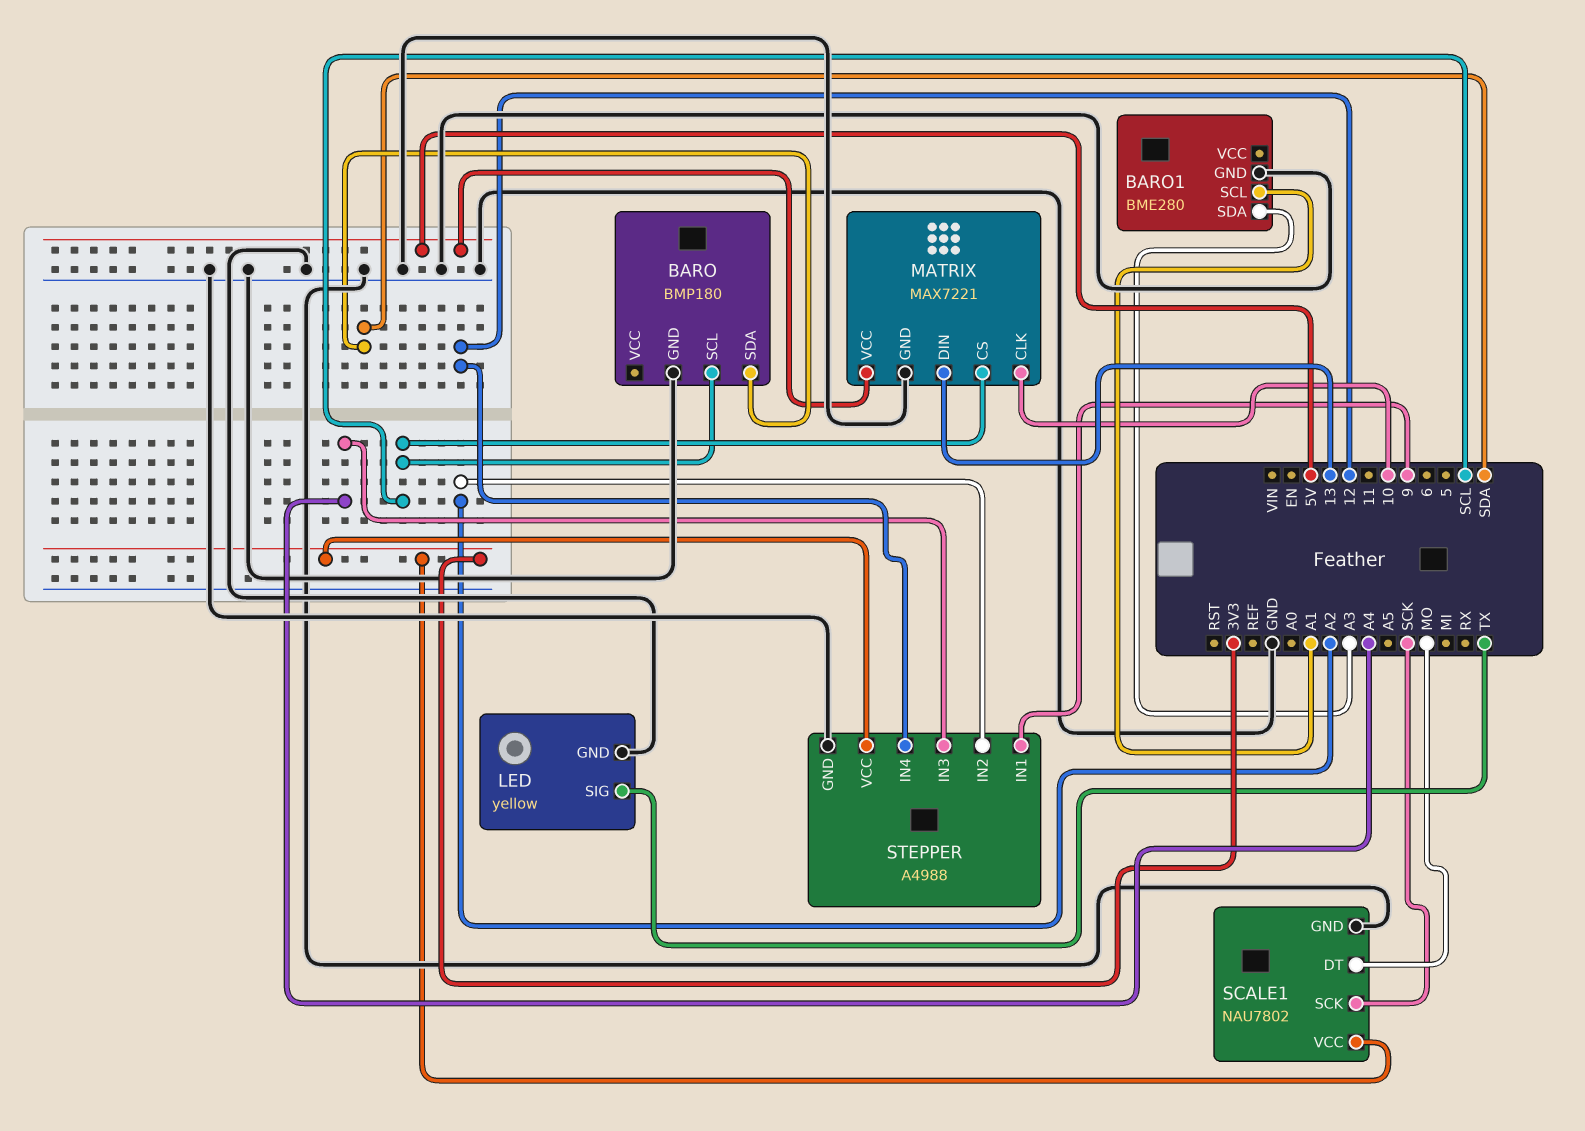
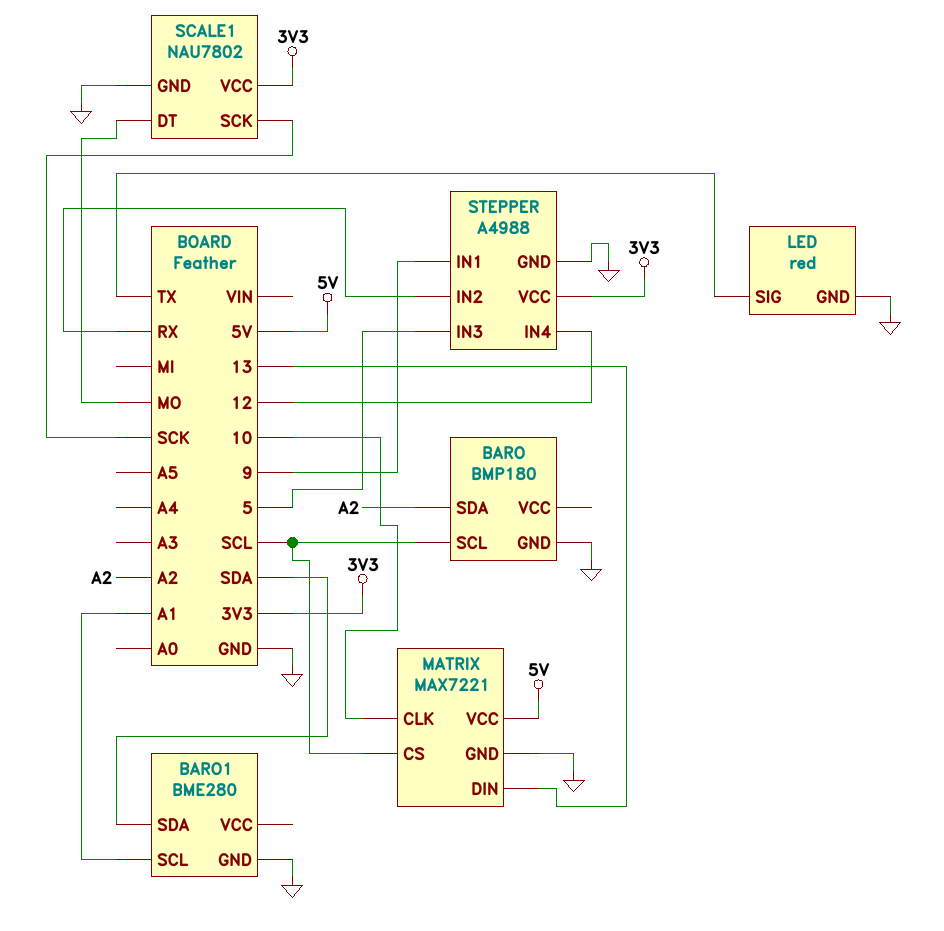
BARO pin SDA: SDA -> A2
BARO1 pin SDA: A3 -> SDA
LED: yellow -> red
STEPPER pin IN2: A2 -> RX
STEPPER pin IN3: A4 -> 5

